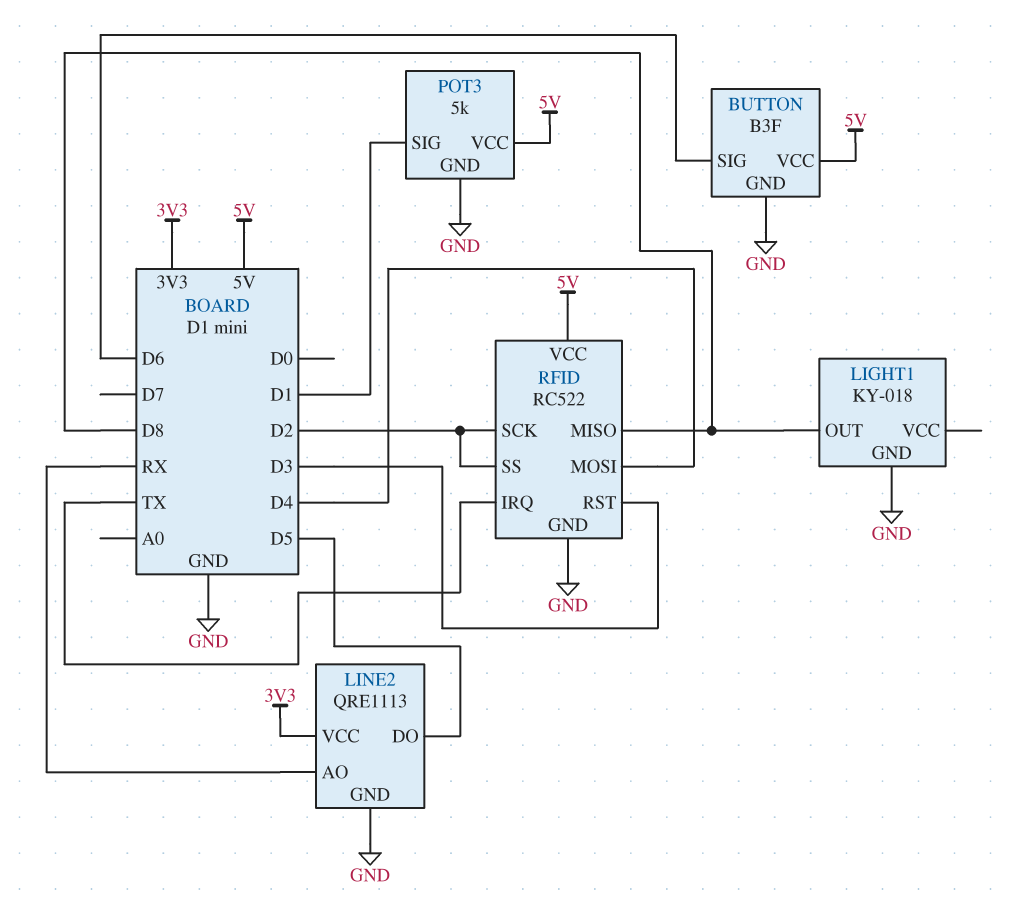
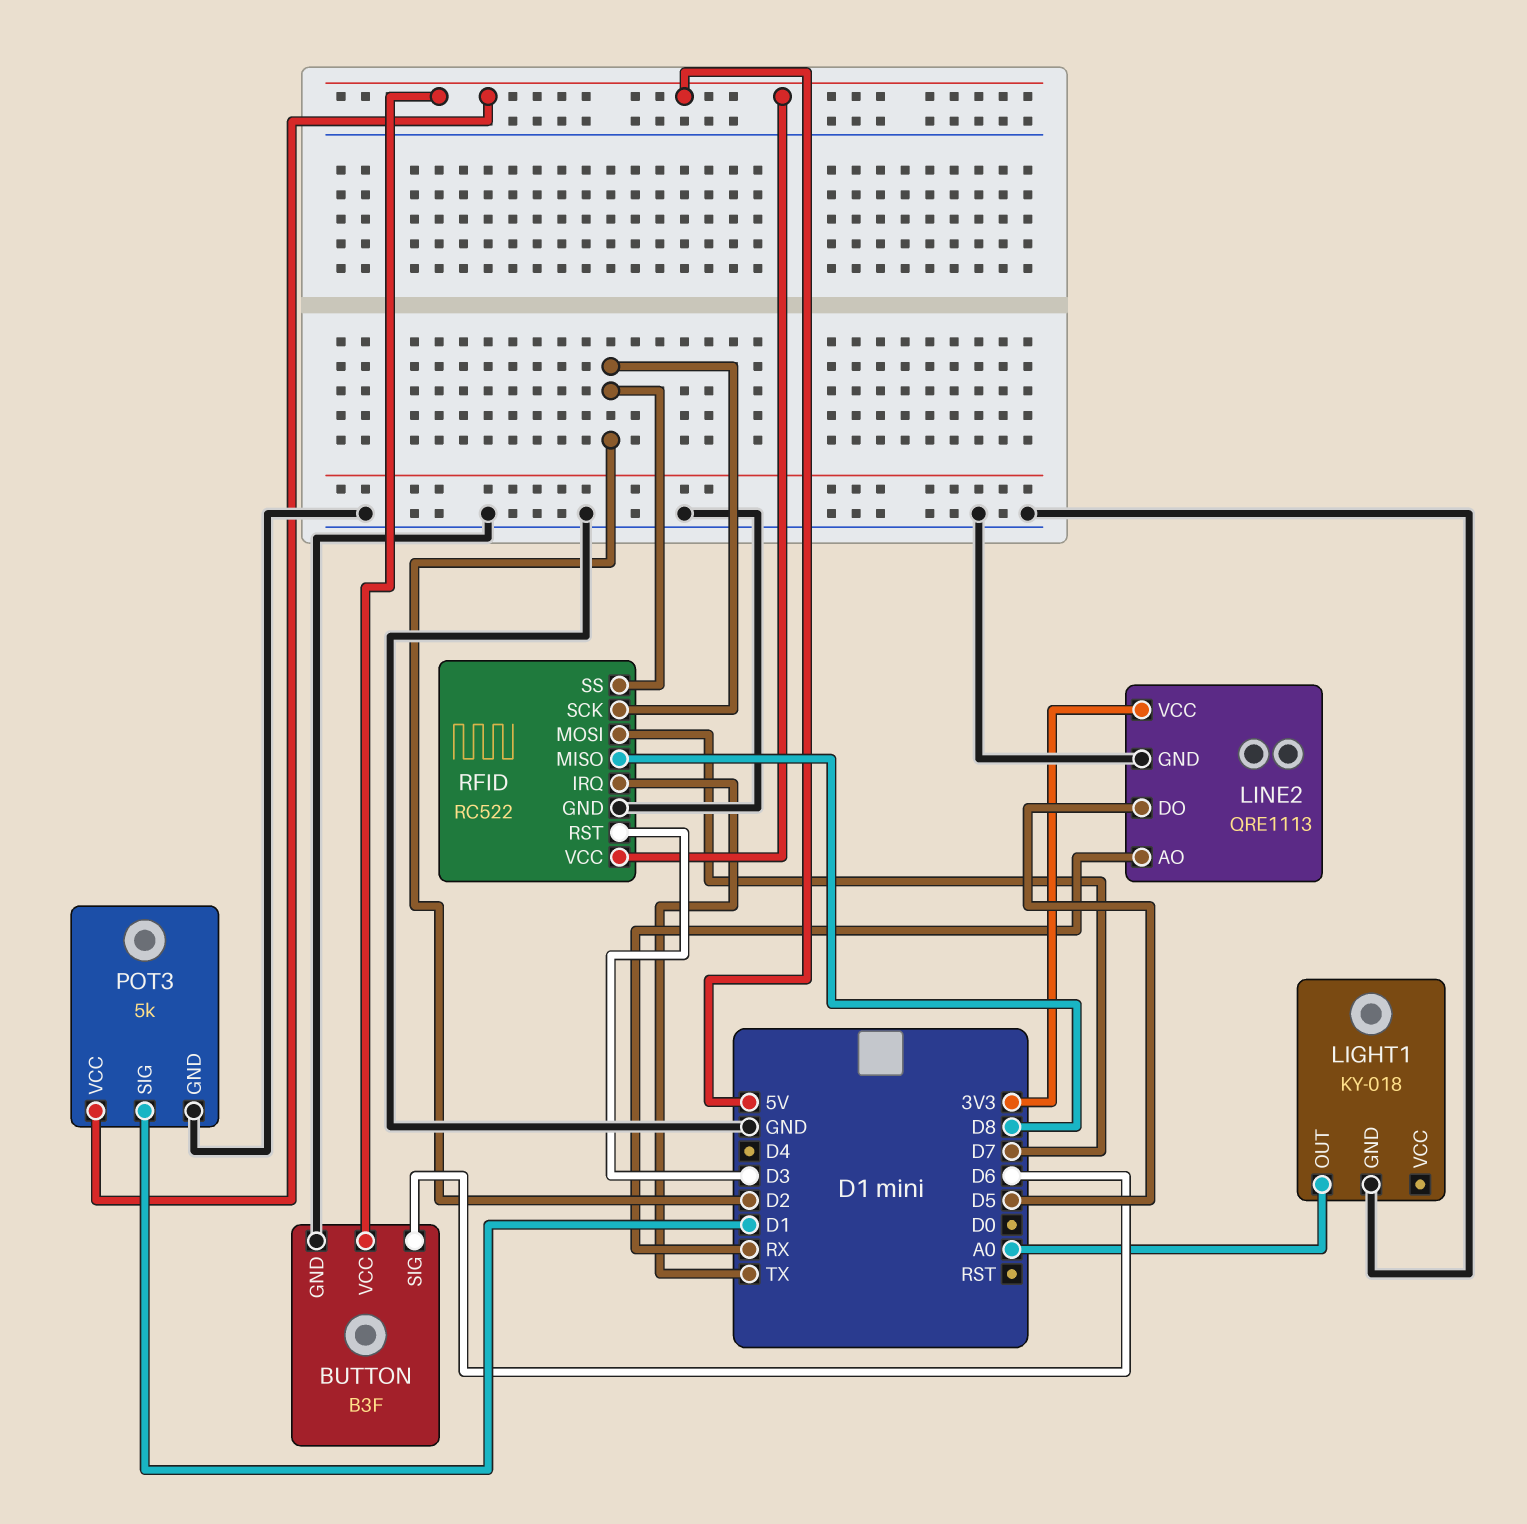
LIGHT1 pin OUT: D8 -> A0
RFID pin MOSI: D4 -> D7

